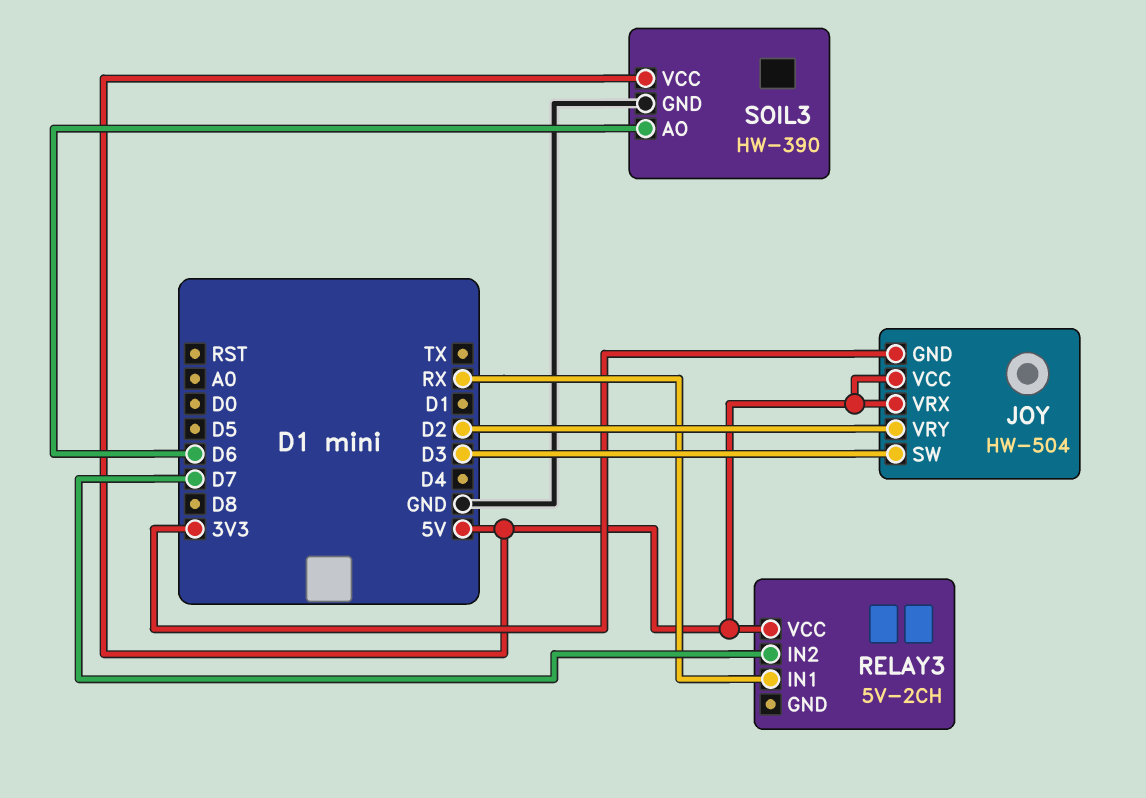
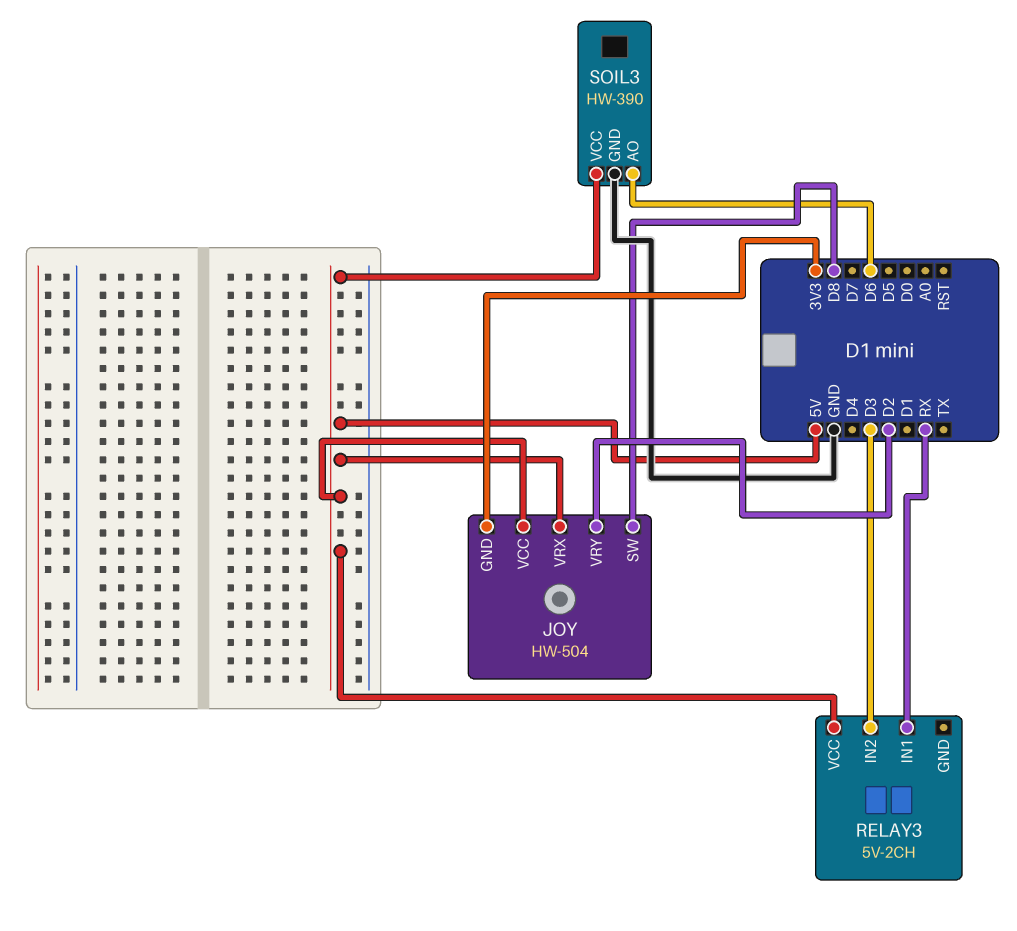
JOY pin SW: D3 -> D8
RELAY3 pin IN2: D7 -> D3

